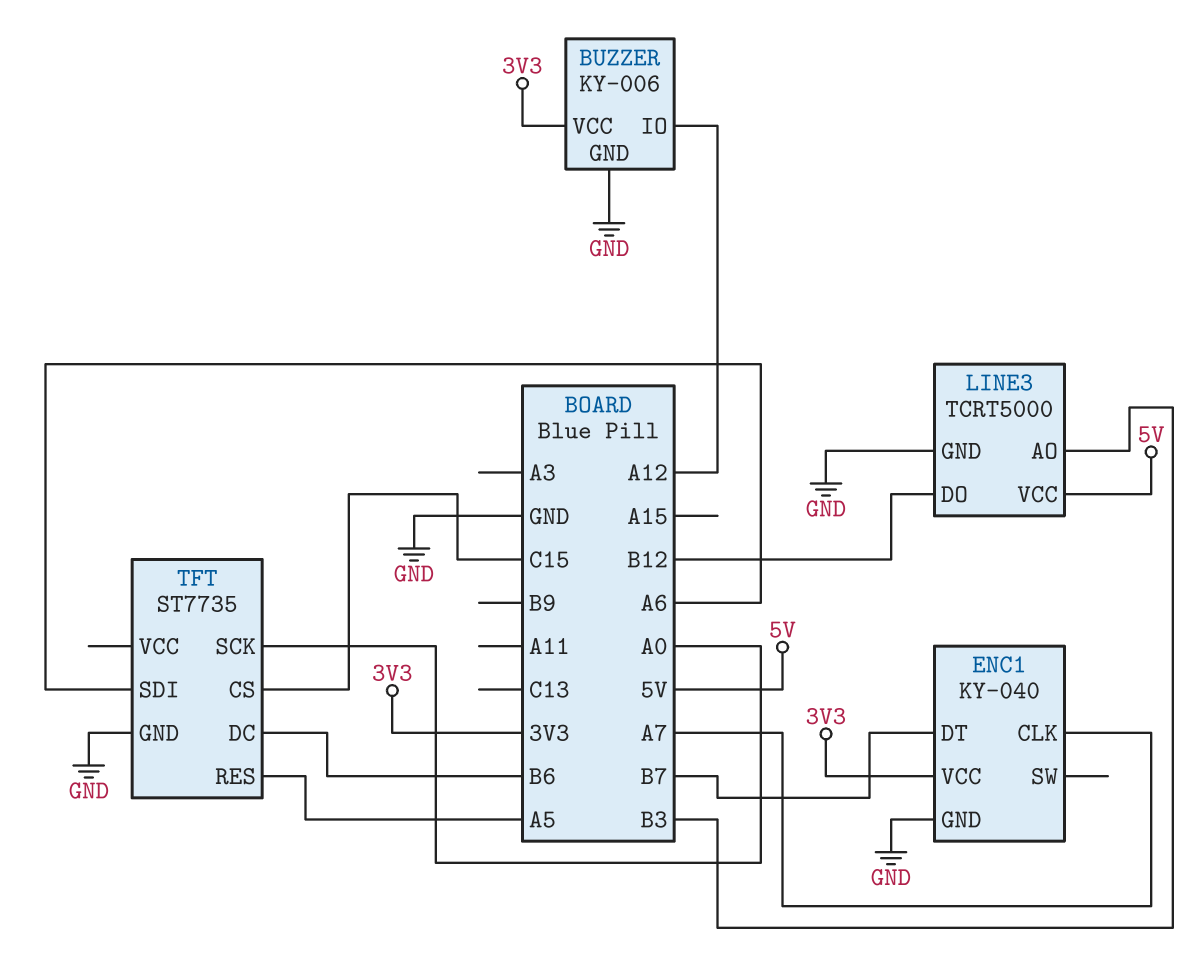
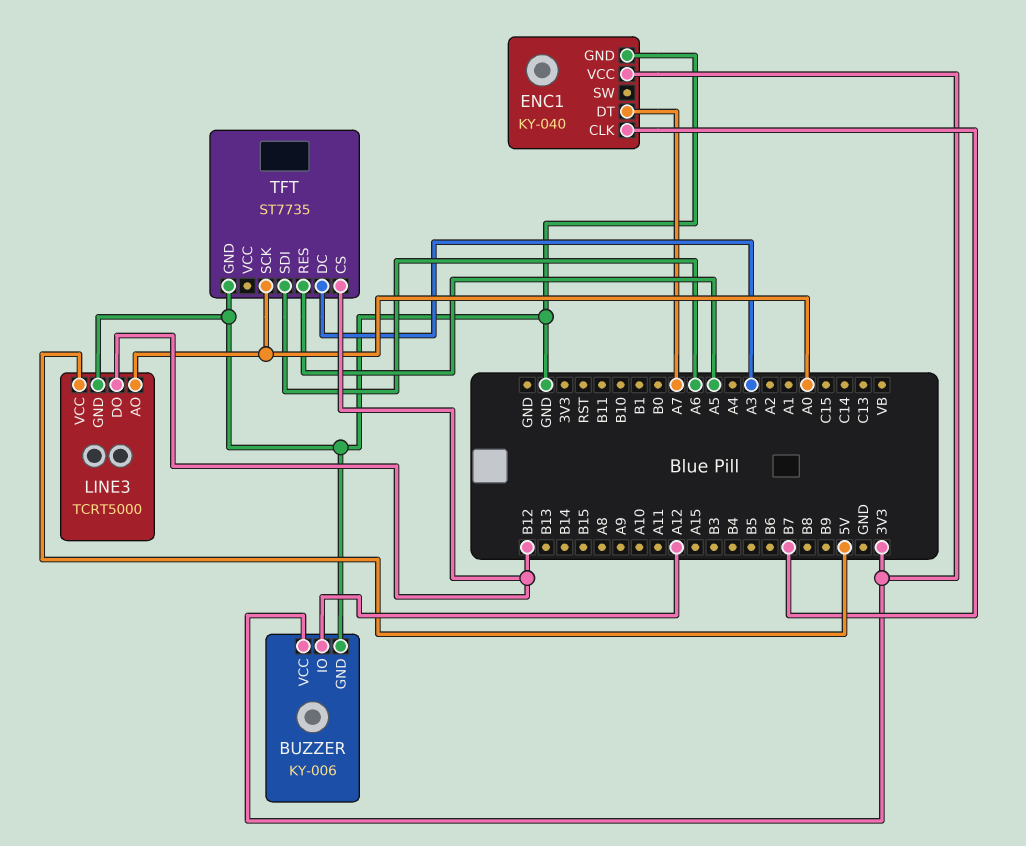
ENC1 pin CLK: A7 -> B7
ENC1 pin DT: B7 -> A7
LINE3 pin AO: B3 -> A0
TFT pin CS: C15 -> B12
TFT pin DC: B6 -> A3

